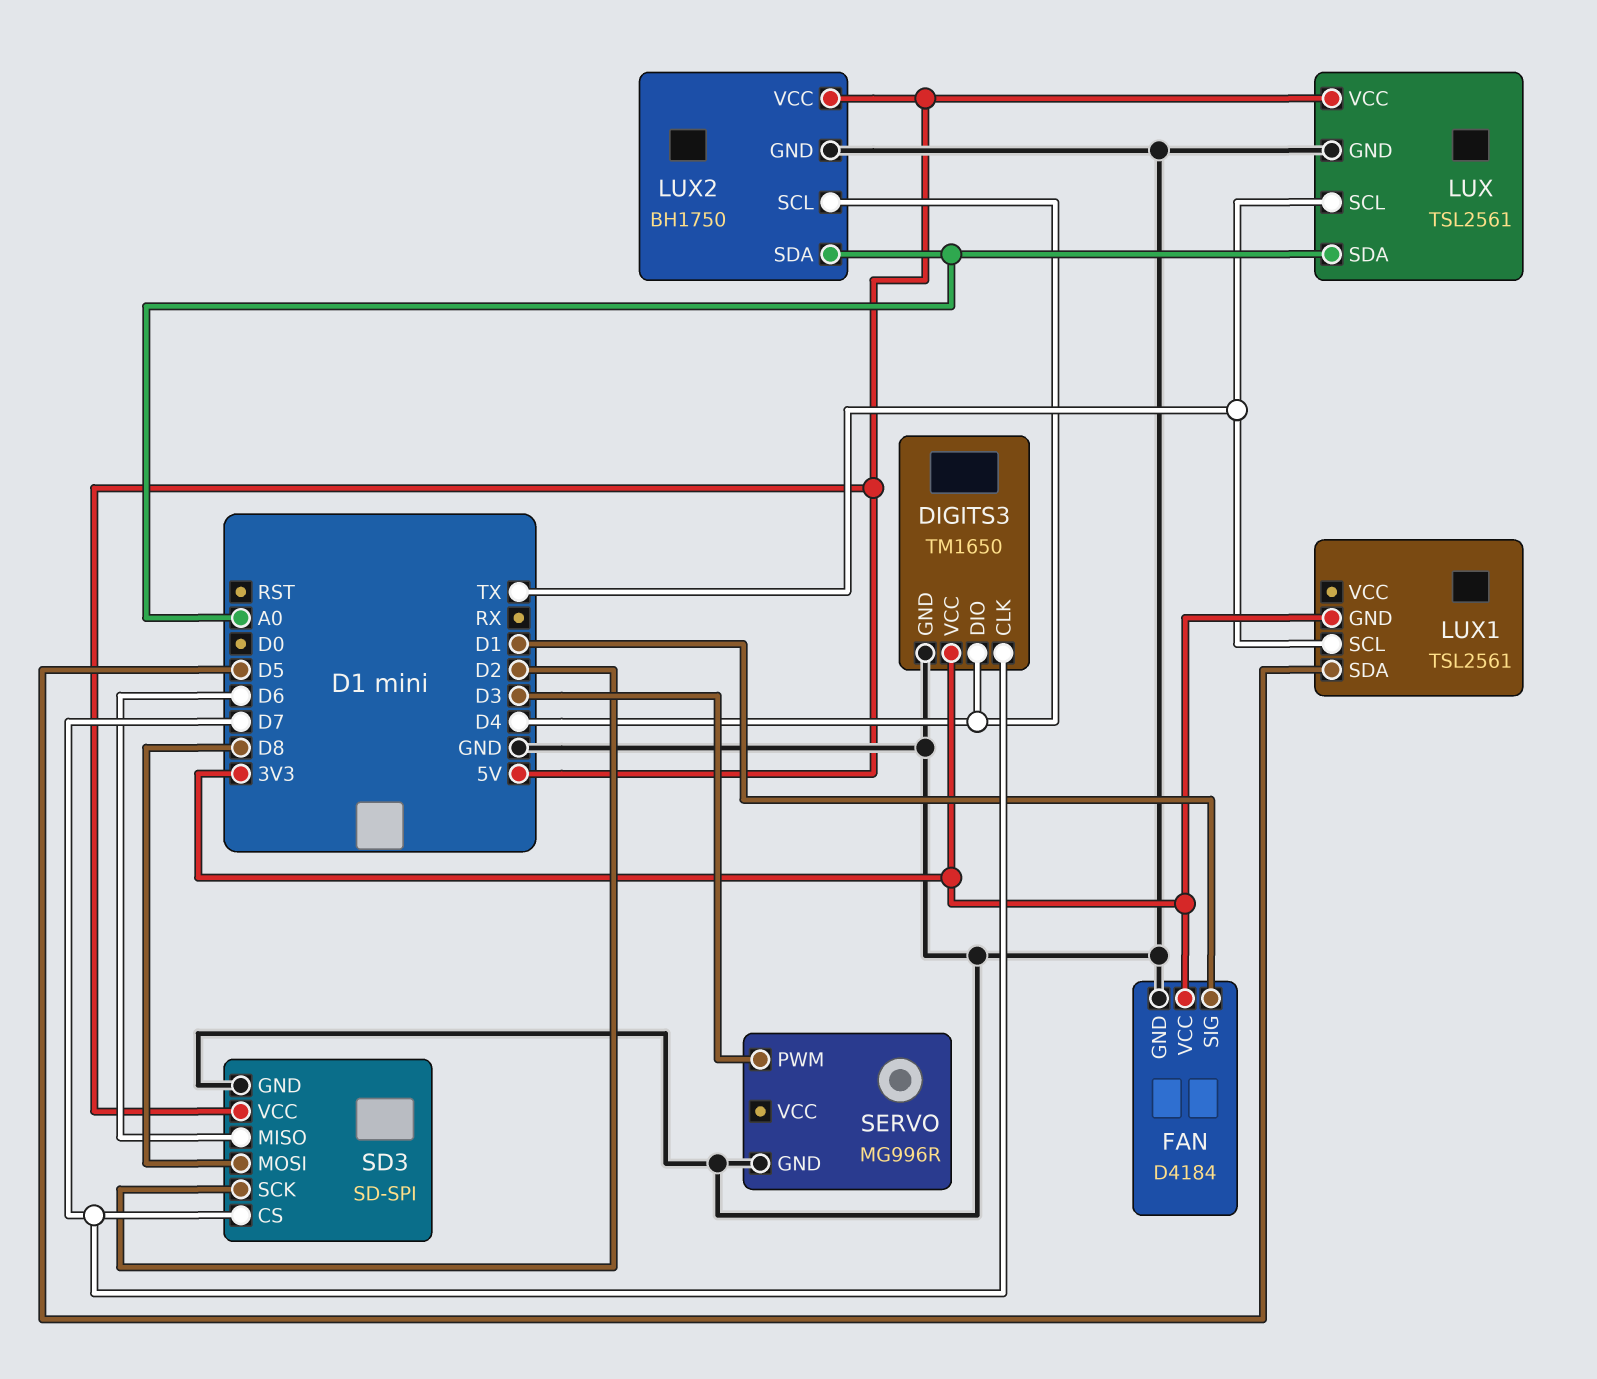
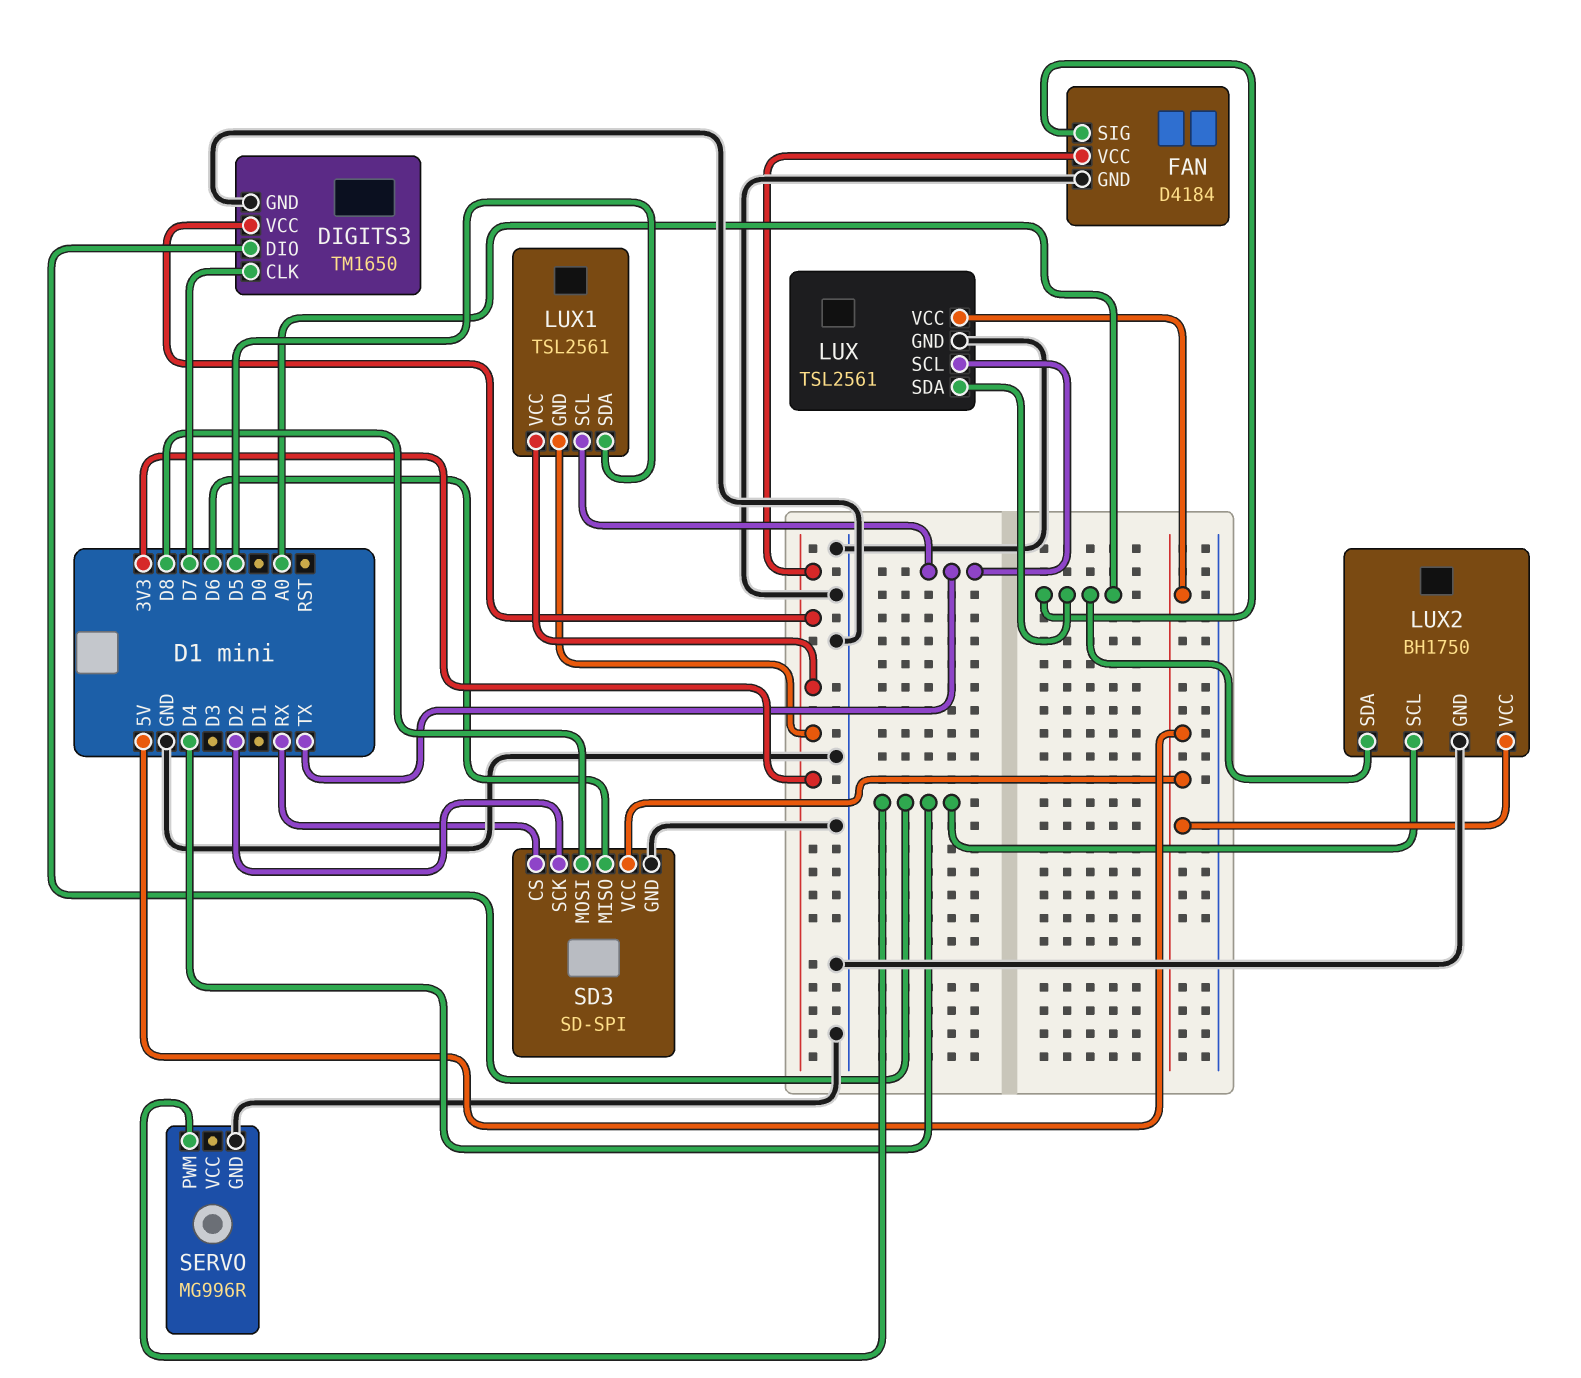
FAN pin SIG: D1 -> A0
LUX1 pin VCC: none -> 3V3
SD3 pin CS: D7 -> RX
SERVO pin PWM: D3 -> D4

